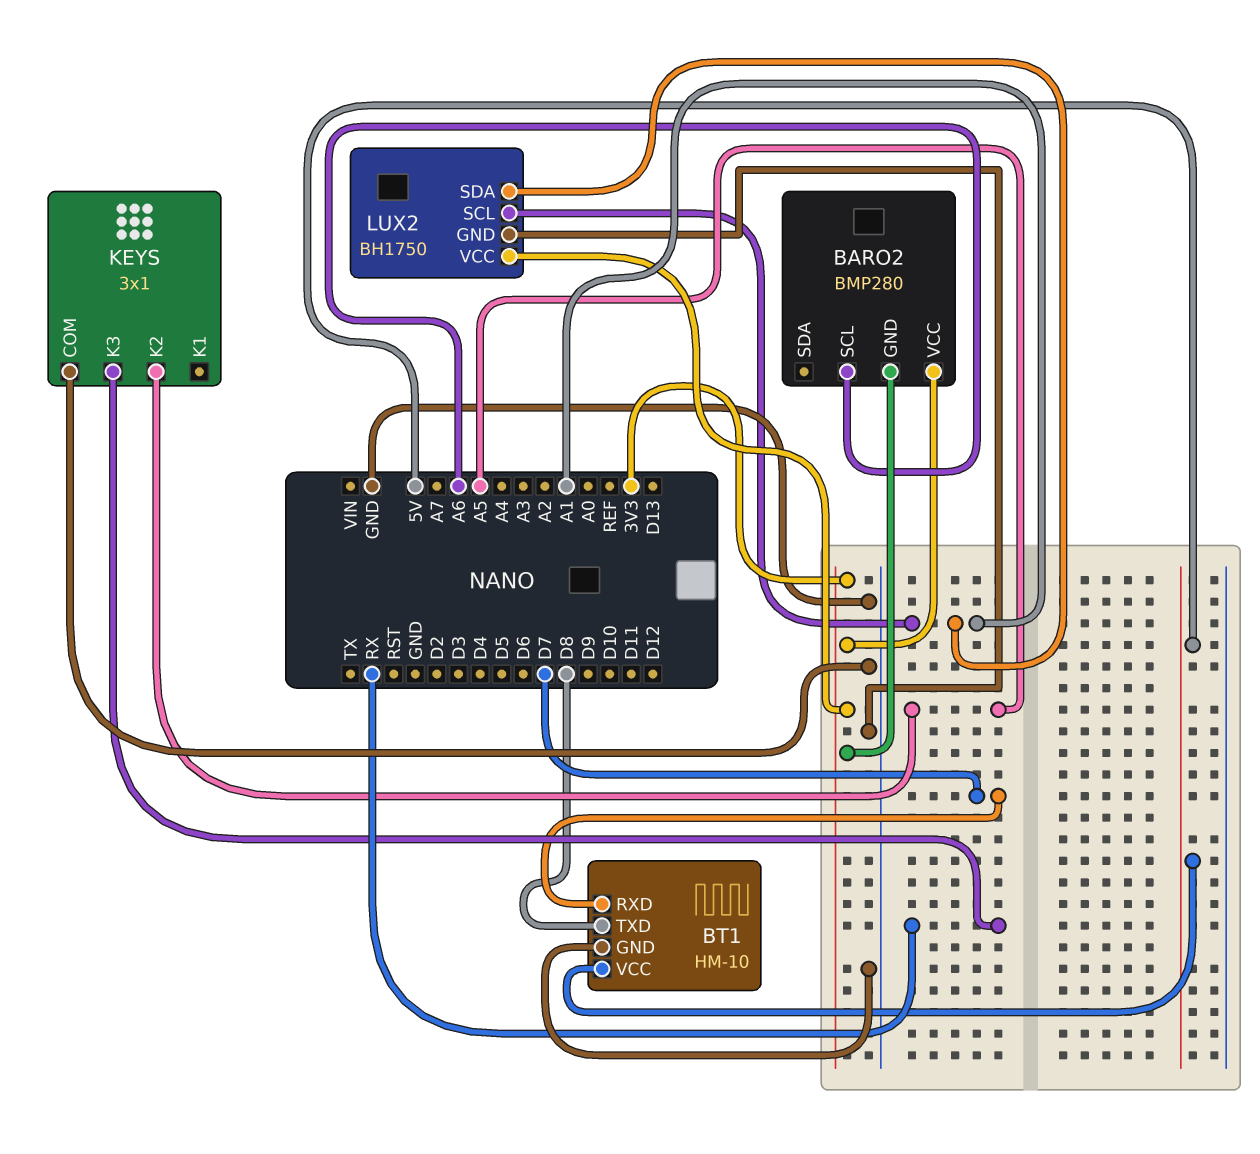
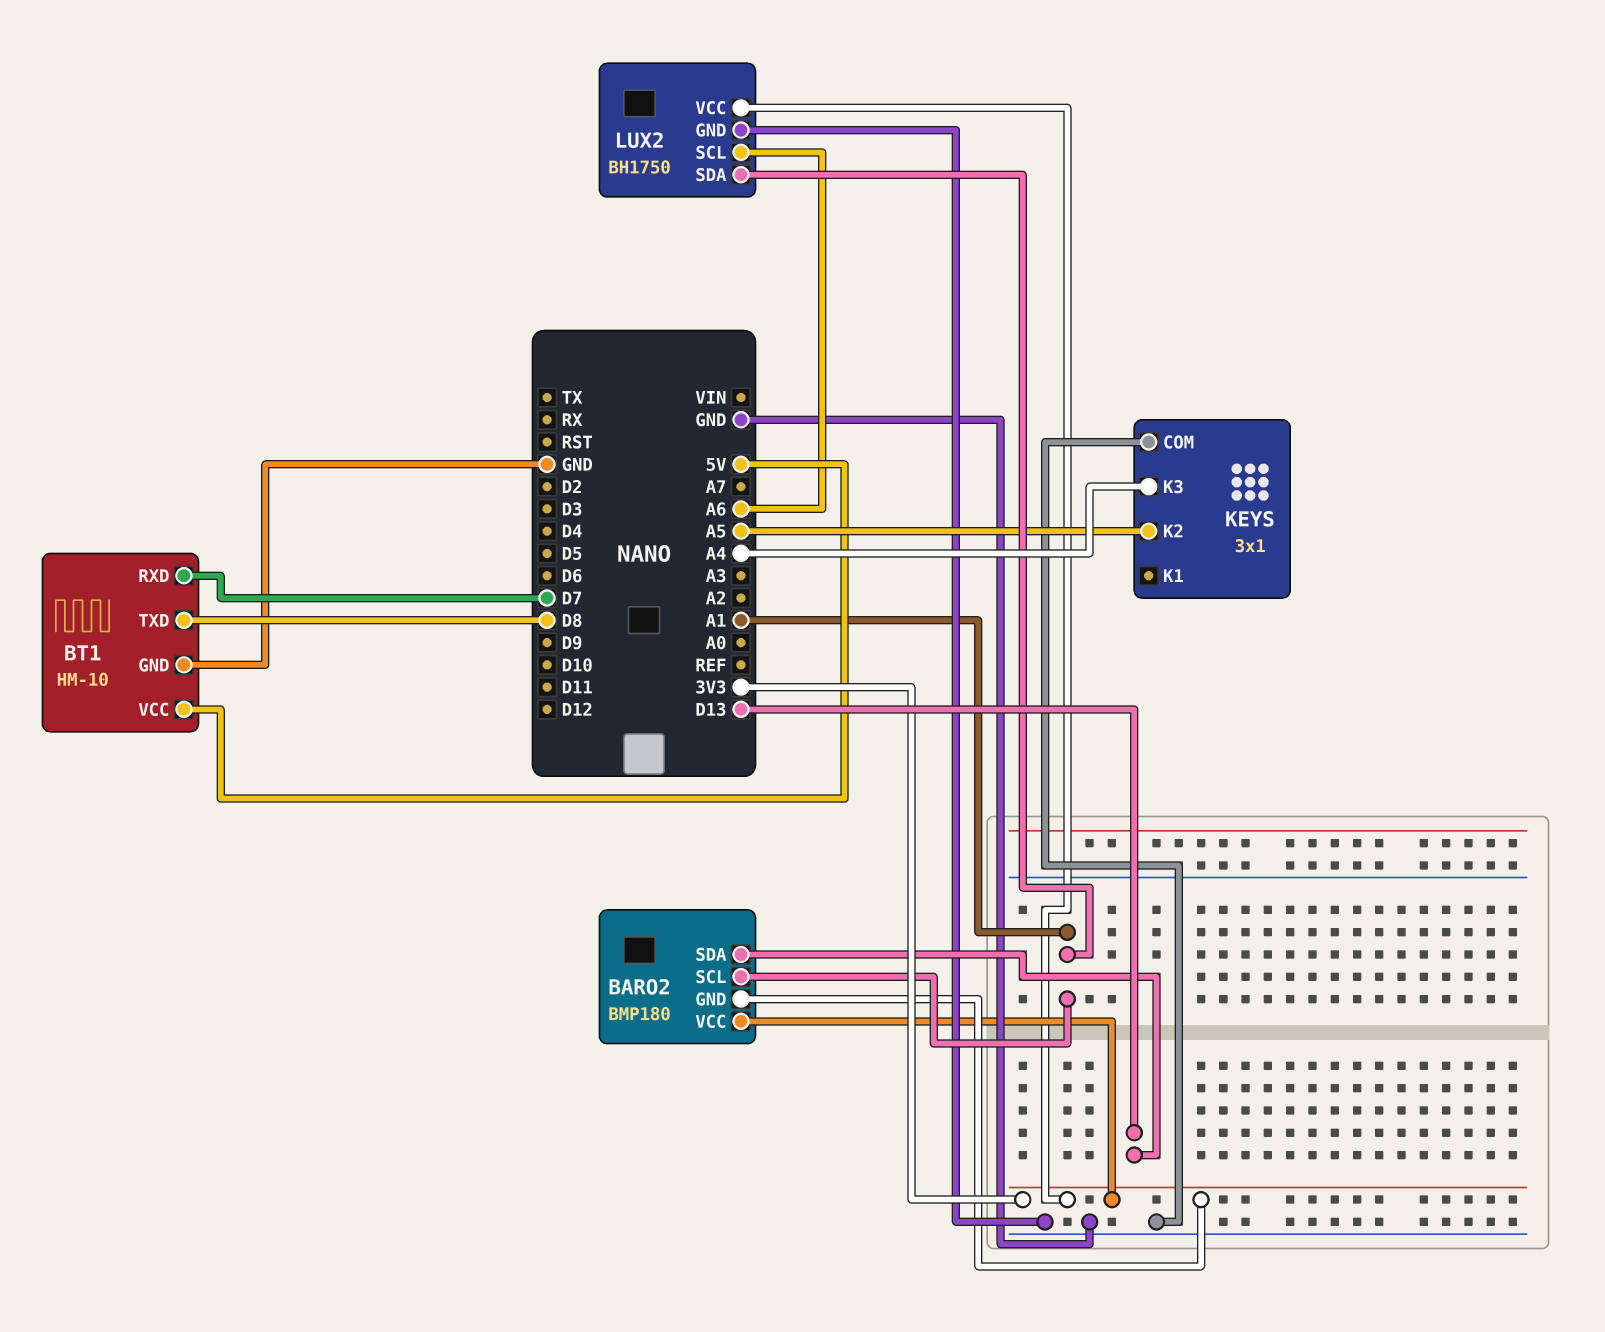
BARO2: BMP280 -> BMP180
BARO2 pin SCL: A6 -> A1
BARO2 pin SDA: none -> D13
KEYS pin K3: RX -> A4
LUX2 pin SCL: A1 -> A6

